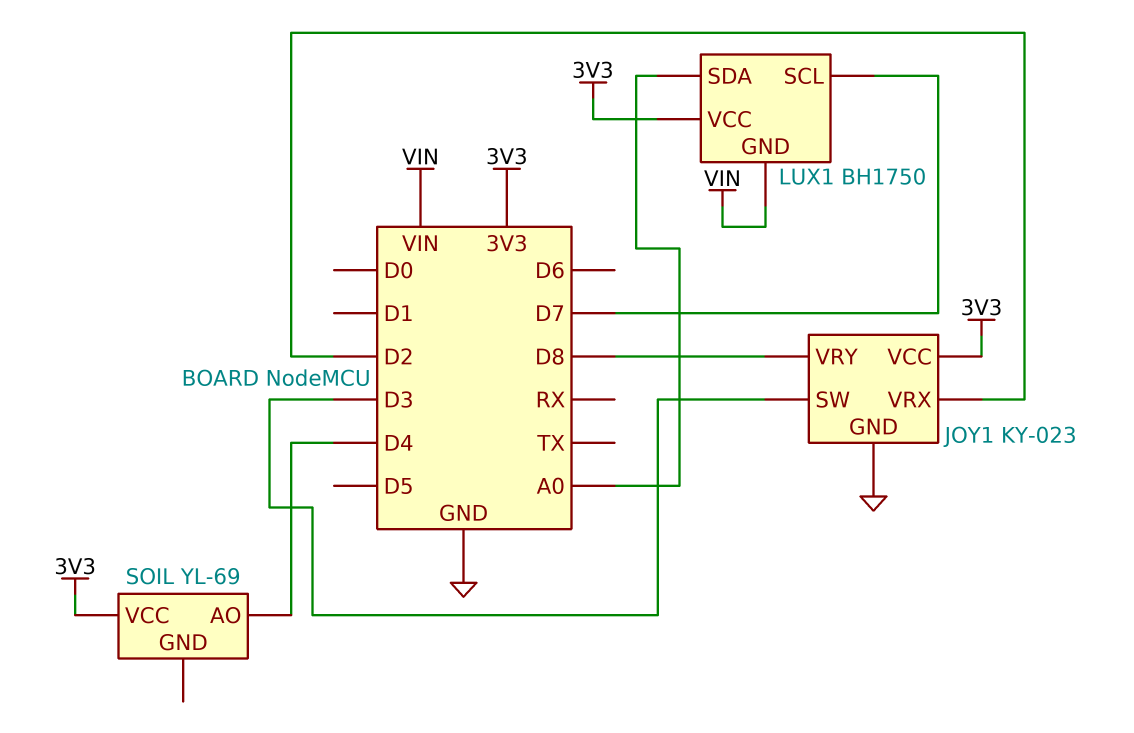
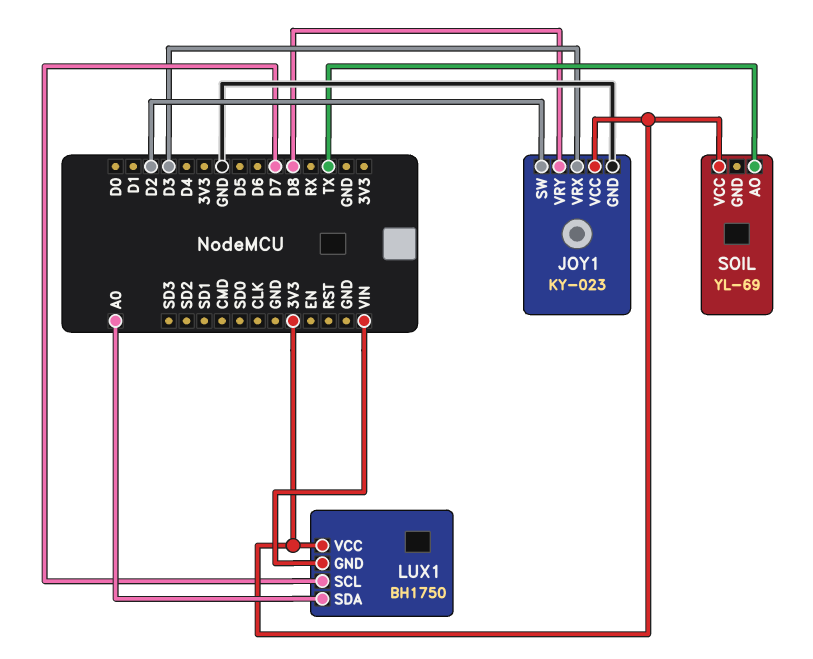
JOY1 pin SW: D3 -> D2
JOY1 pin VRX: D2 -> D3
SOIL pin AO: D4 -> TX

